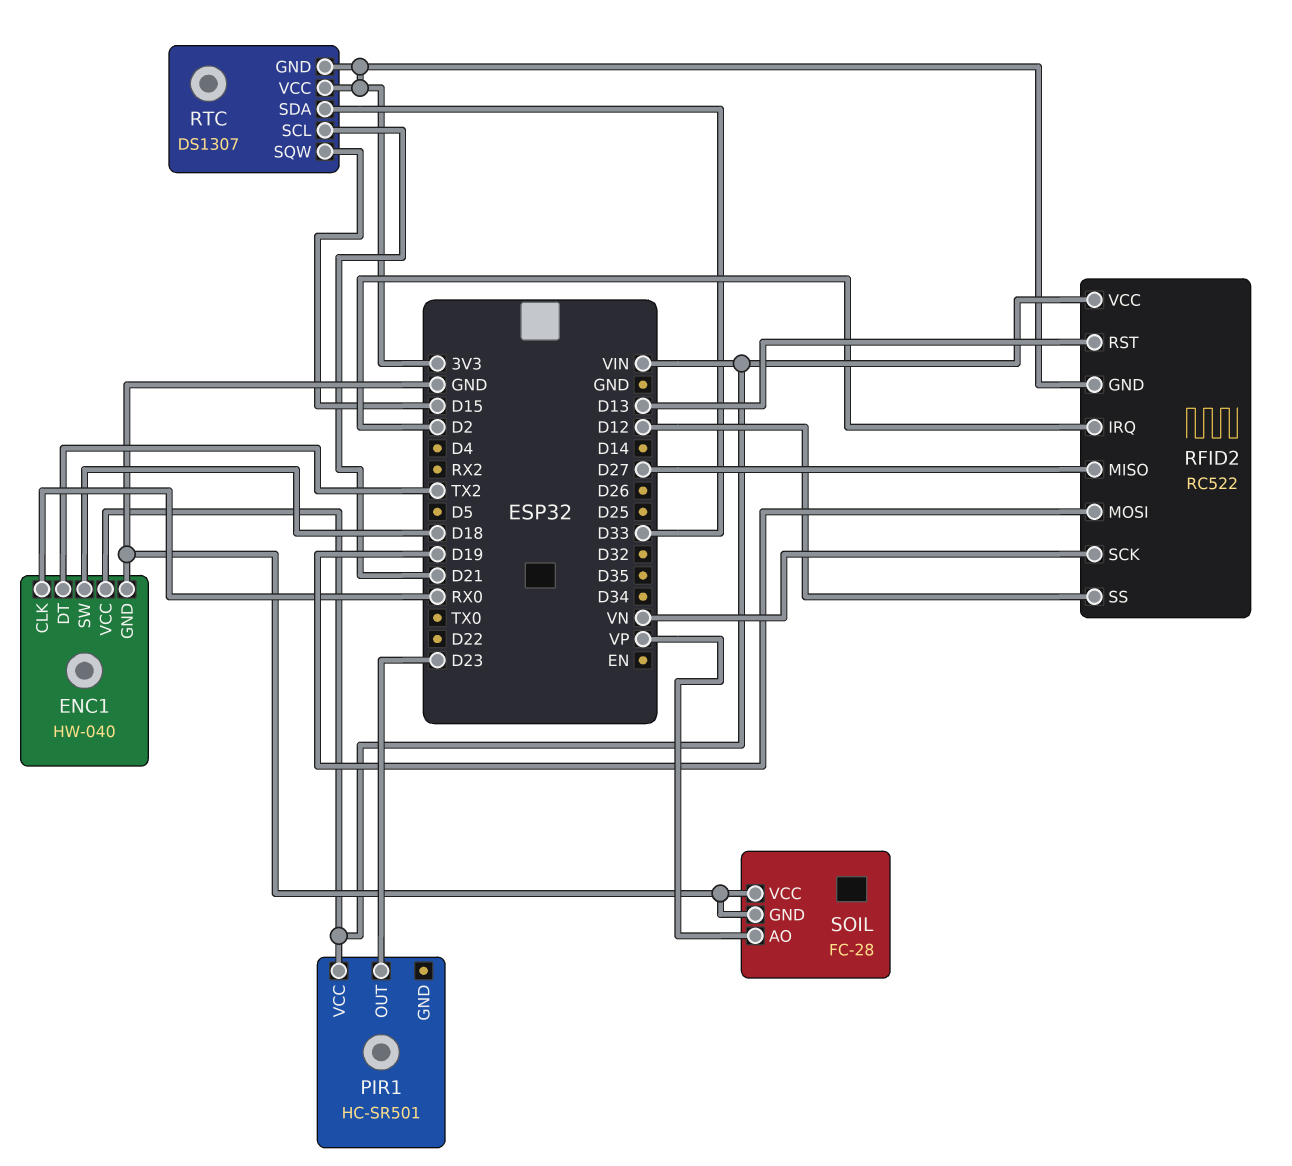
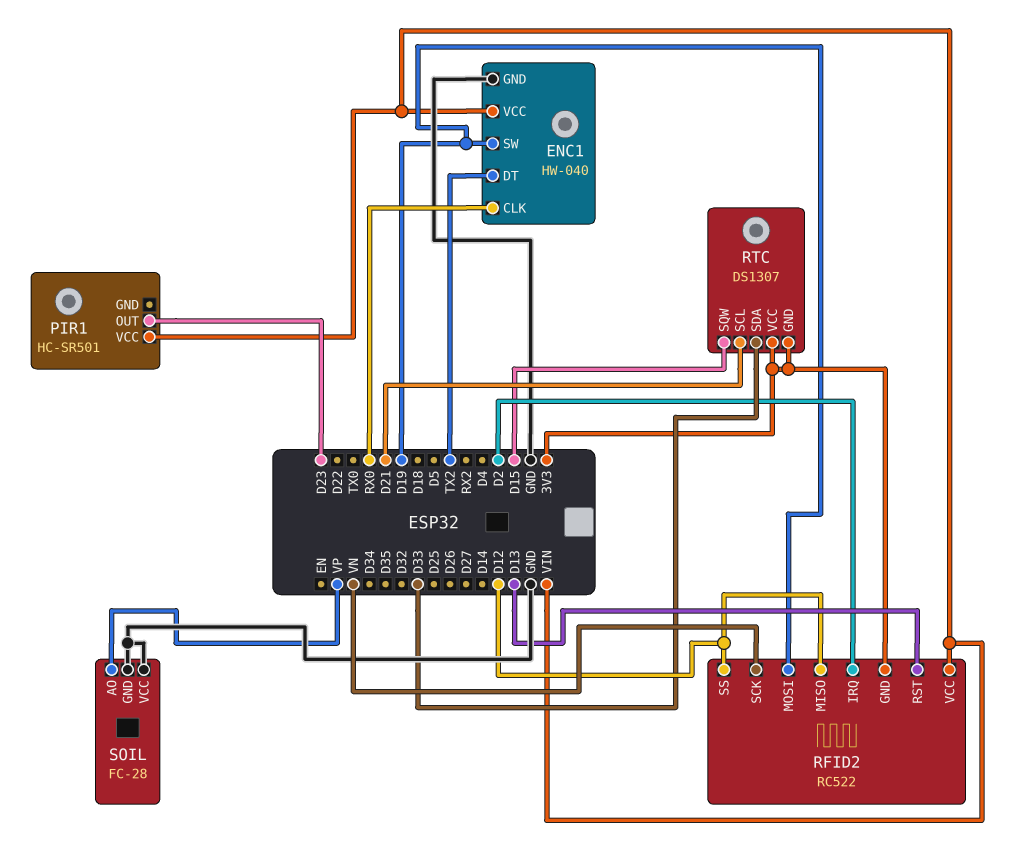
ENC1 pin SW: D18 -> D19
RFID2 pin MISO: D27 -> D12

